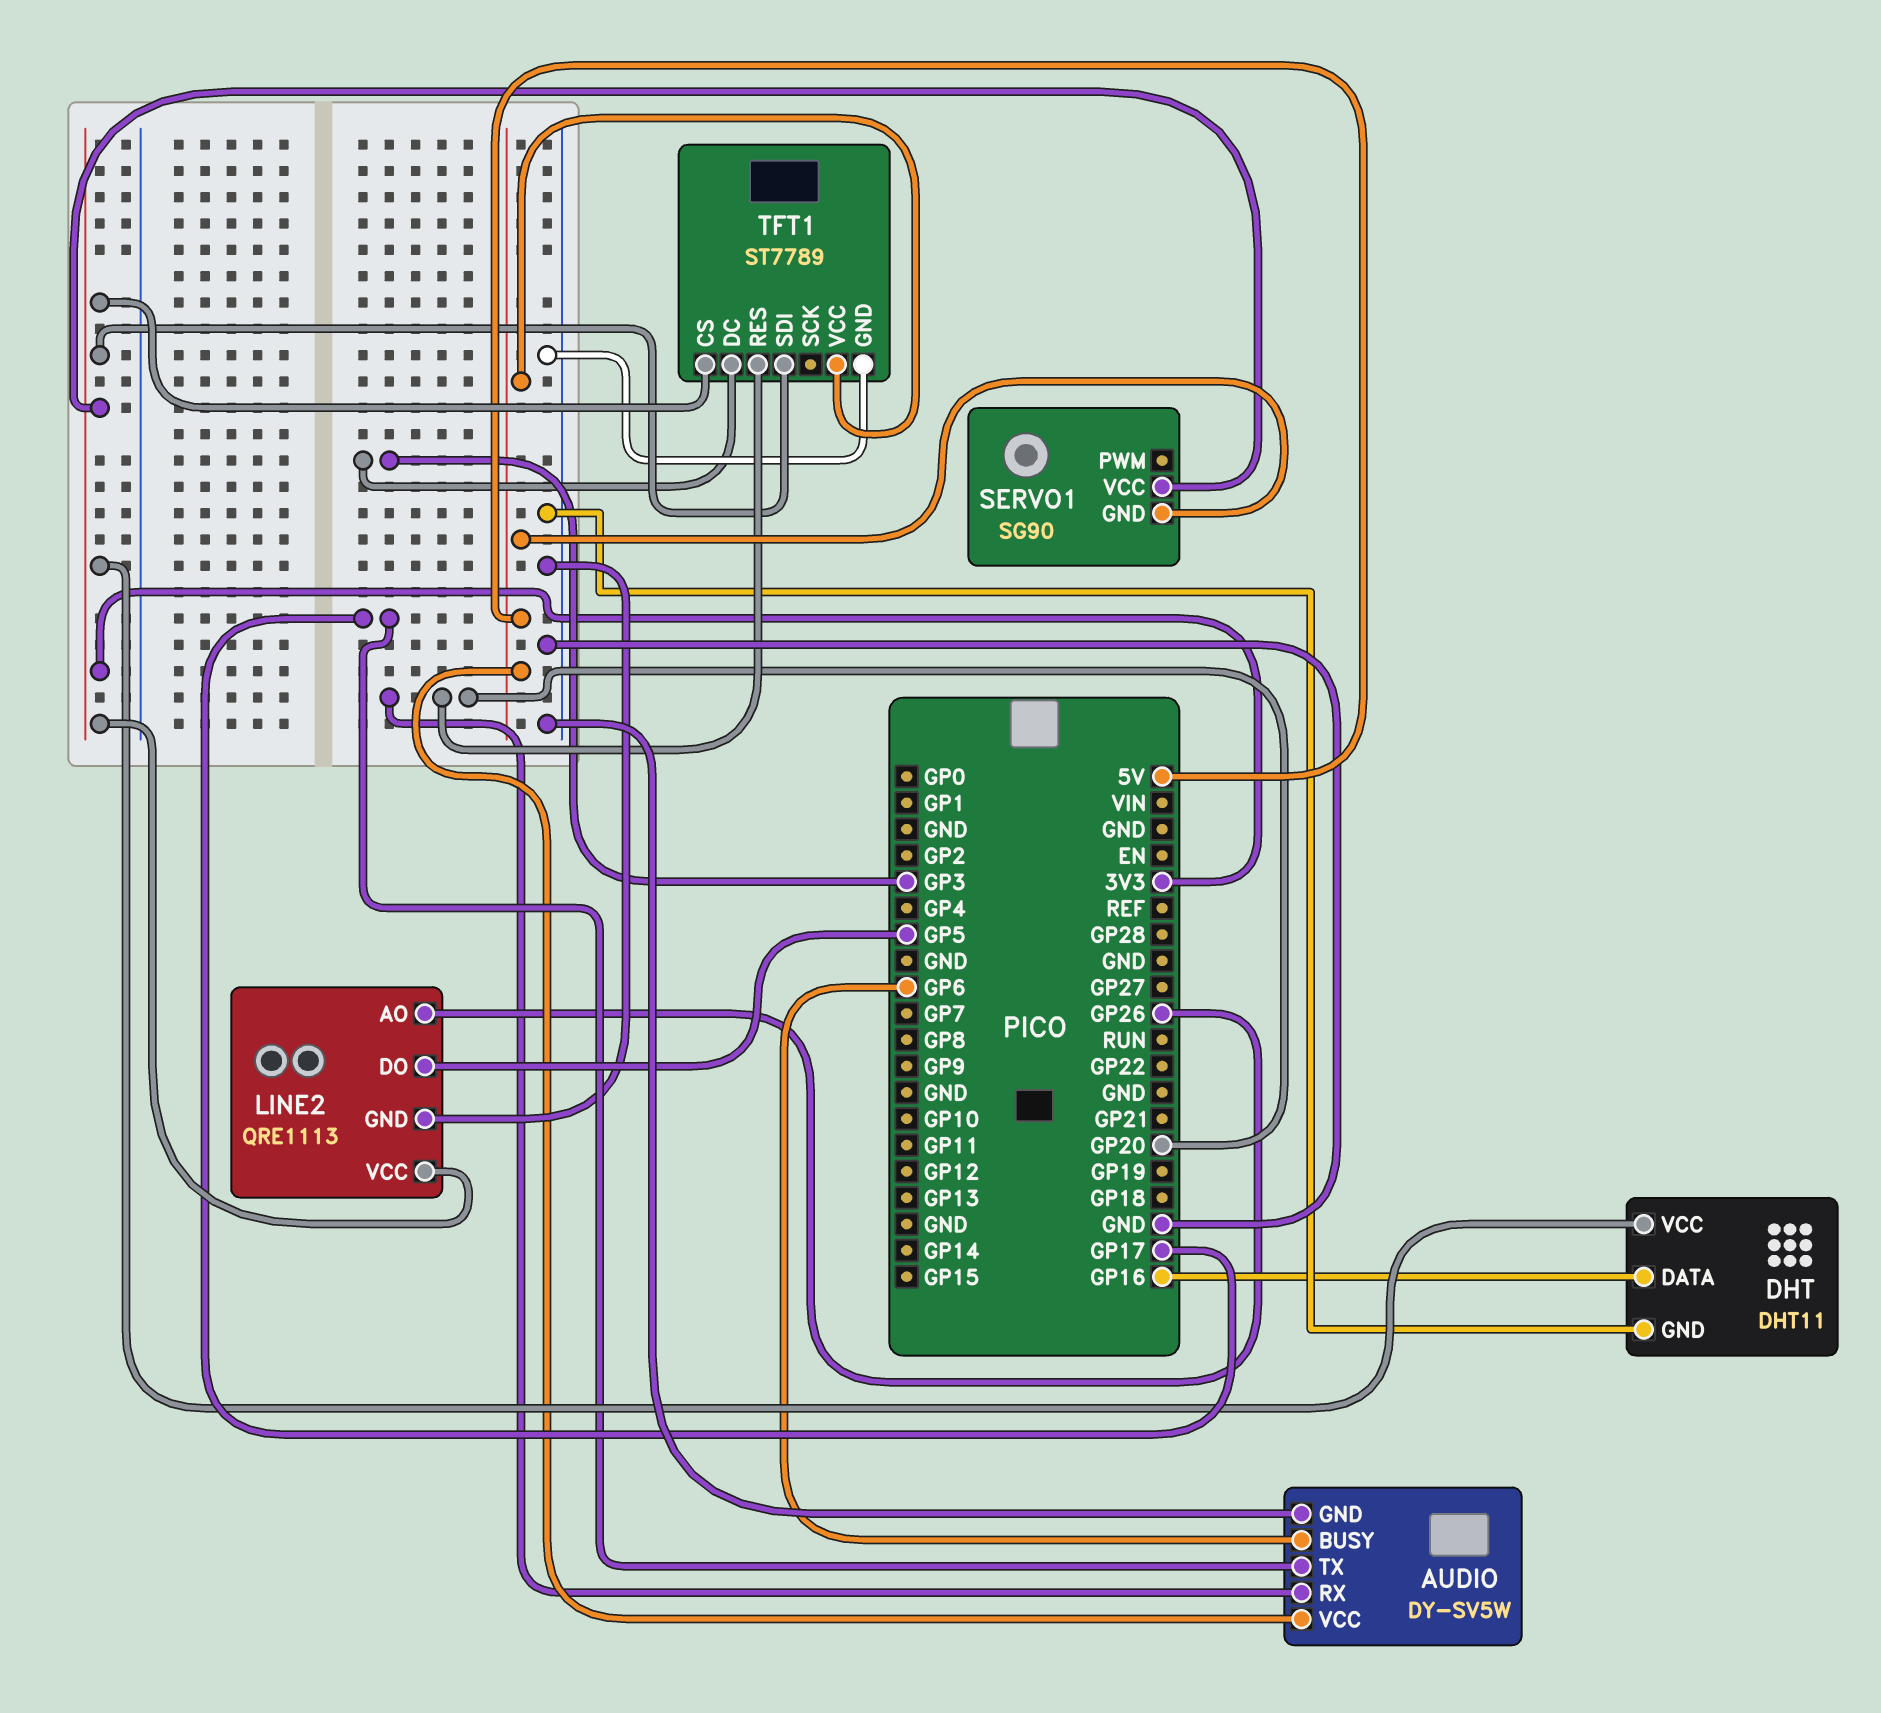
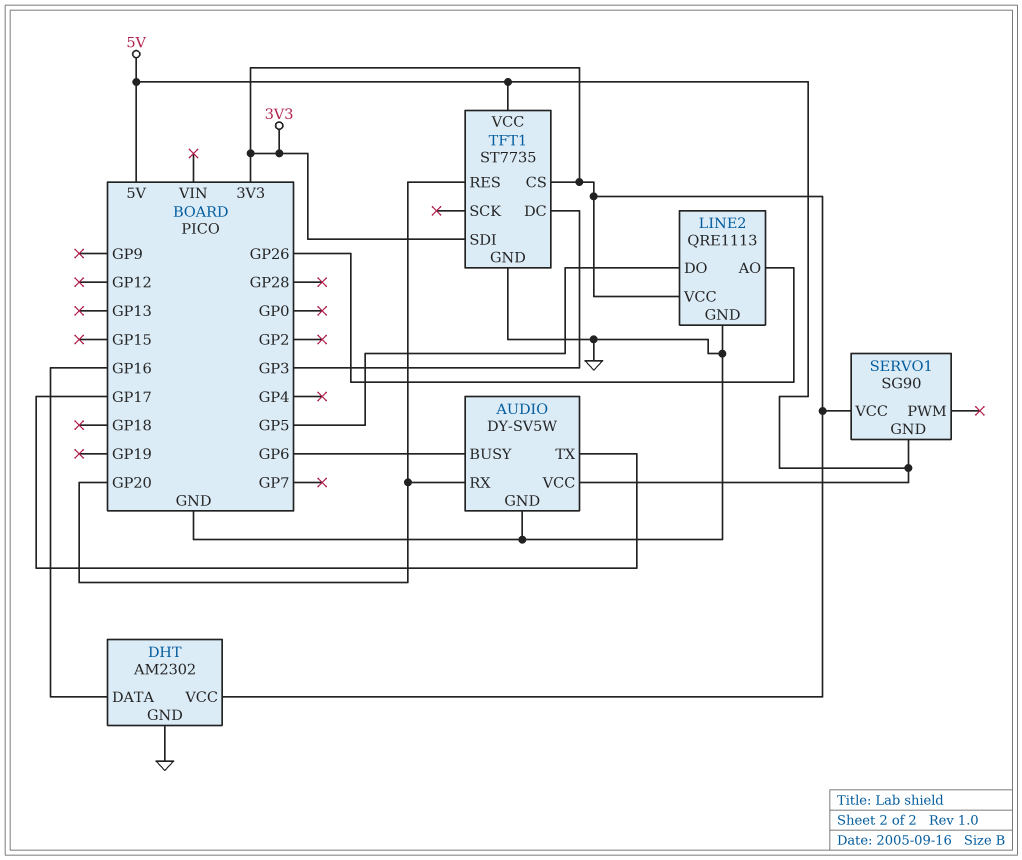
DHT: DHT11 -> AM2302
TFT1: ST7789 -> ST7735

